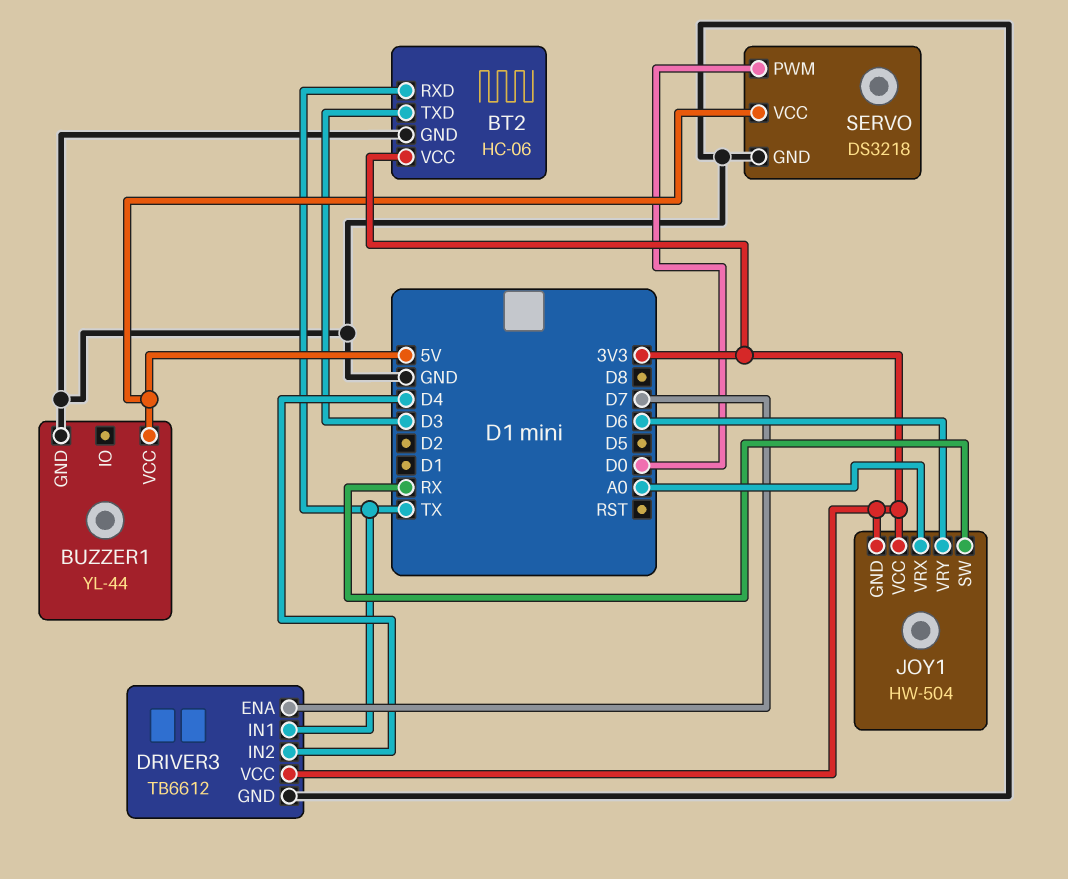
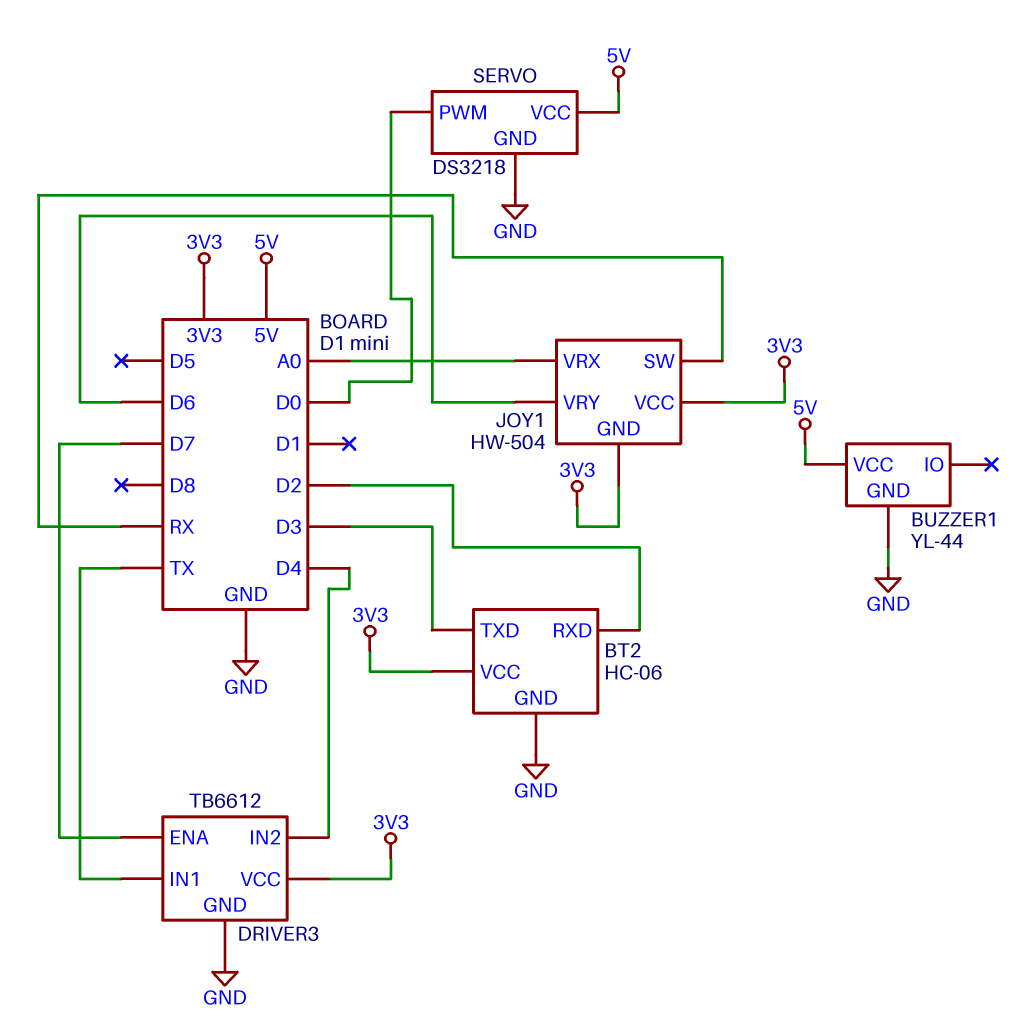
BT2 pin RXD: TX -> D2

